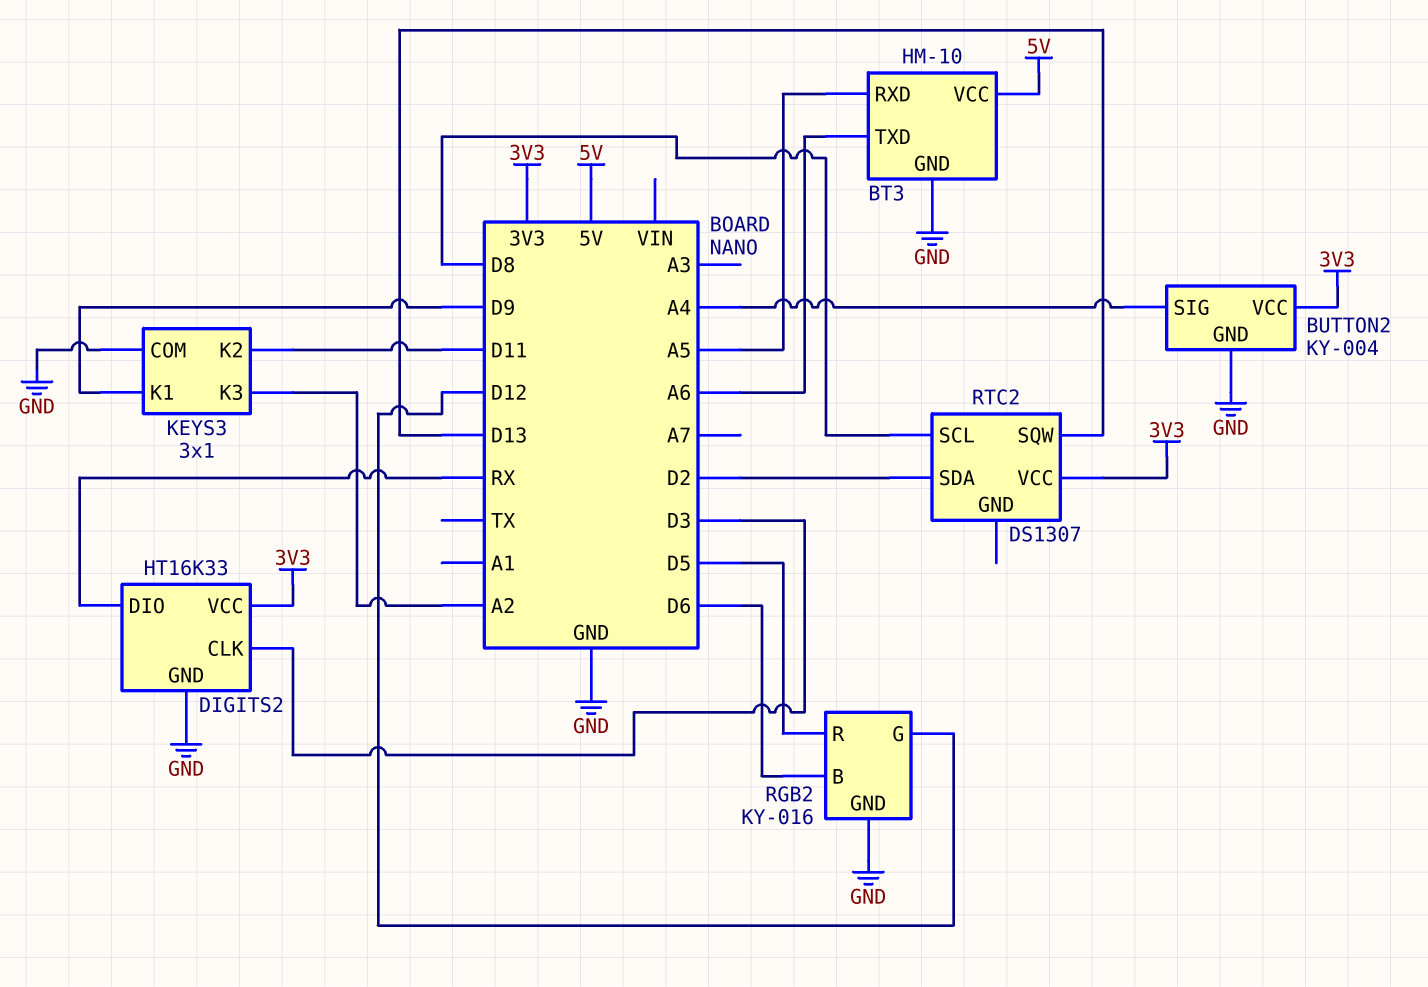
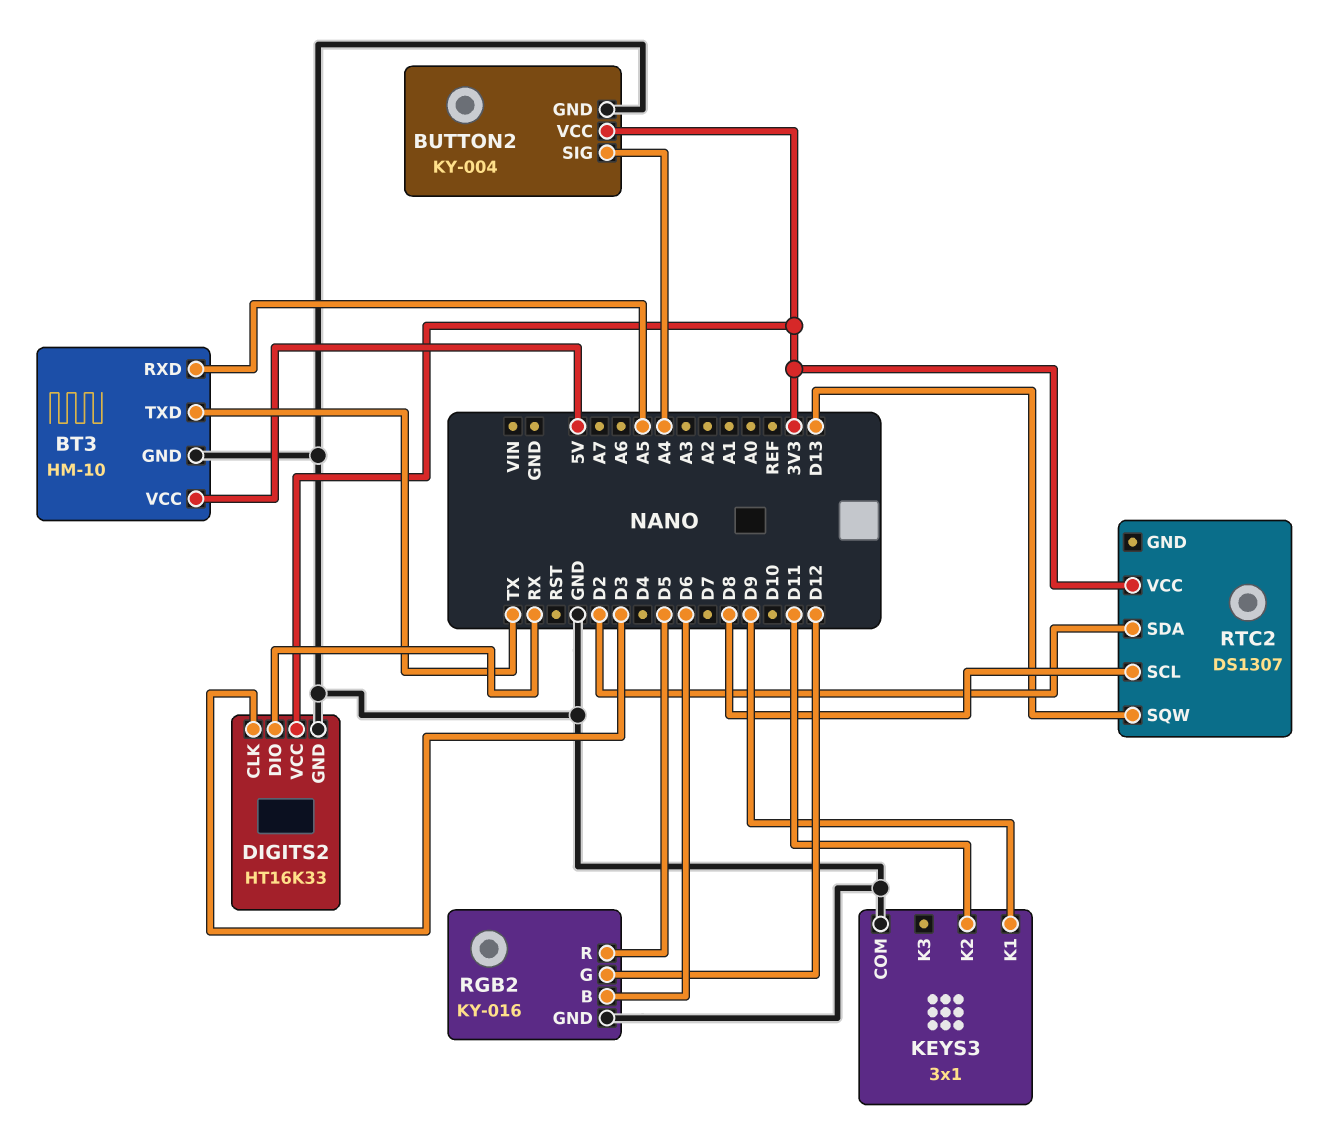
BT3 pin TXD: A6 -> TX
KEYS3 pin K3: A2 -> none

